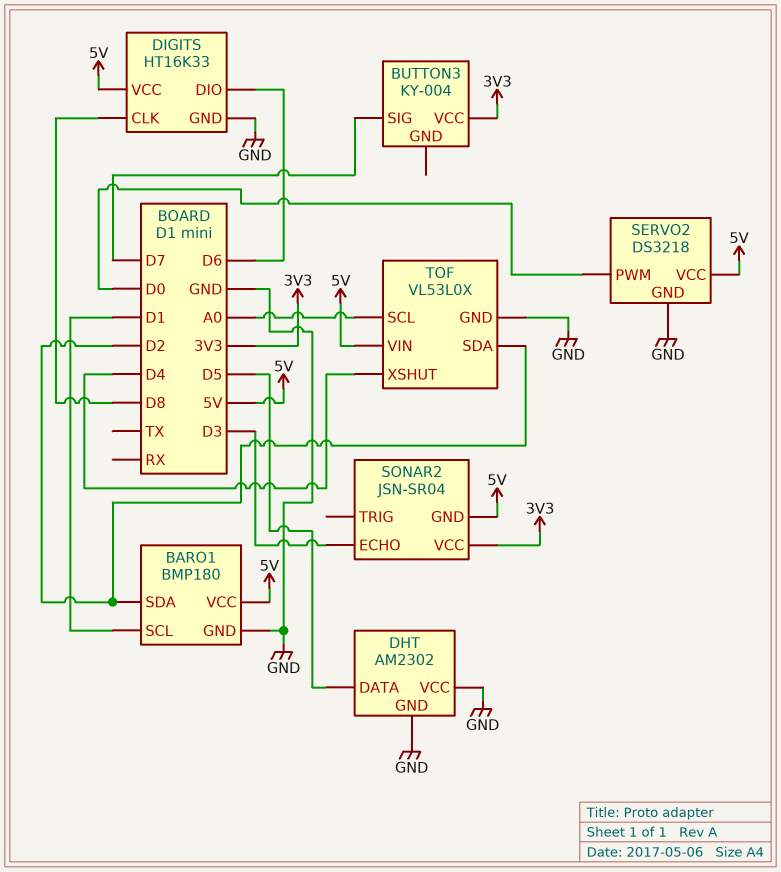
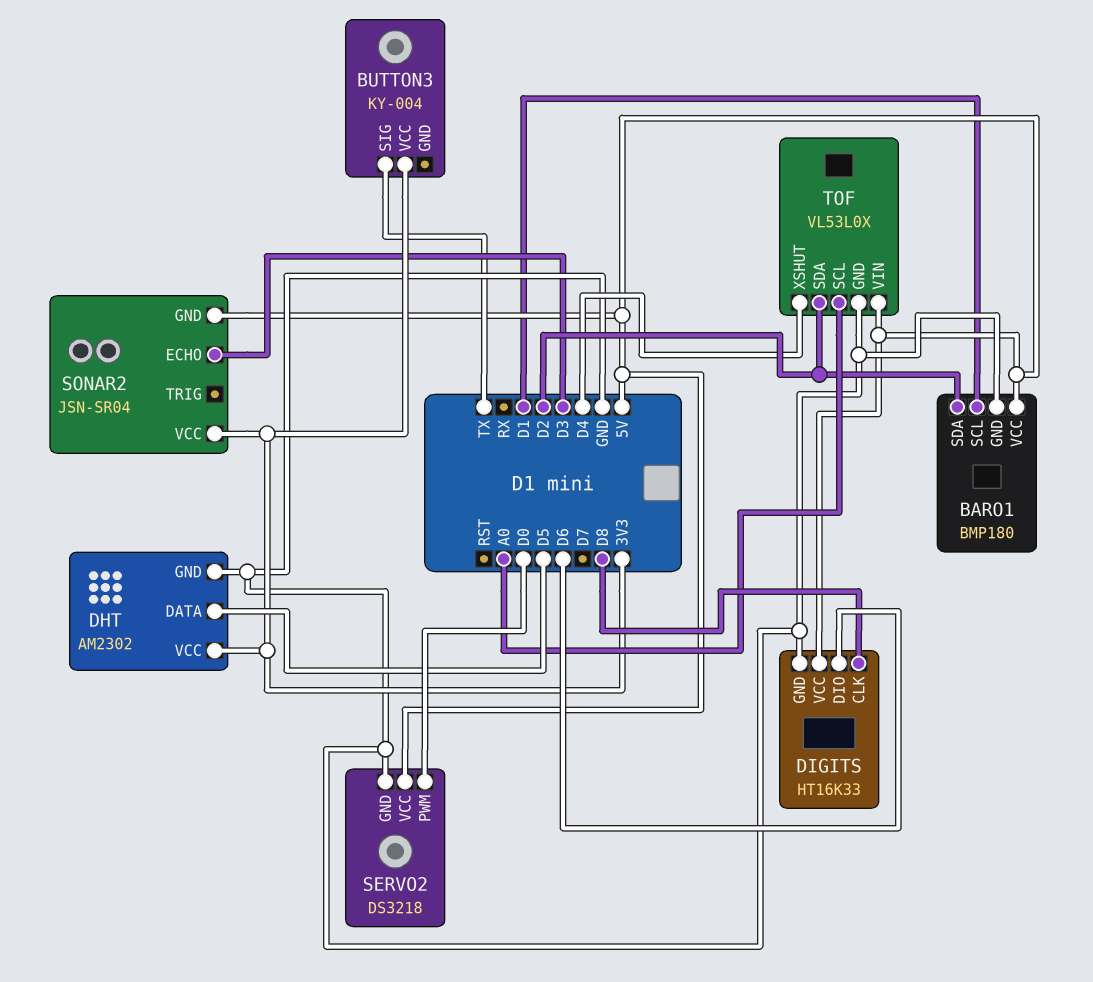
BUTTON3 pin SIG: D7 -> TX
DHT pin VCC: GND -> 3V3

